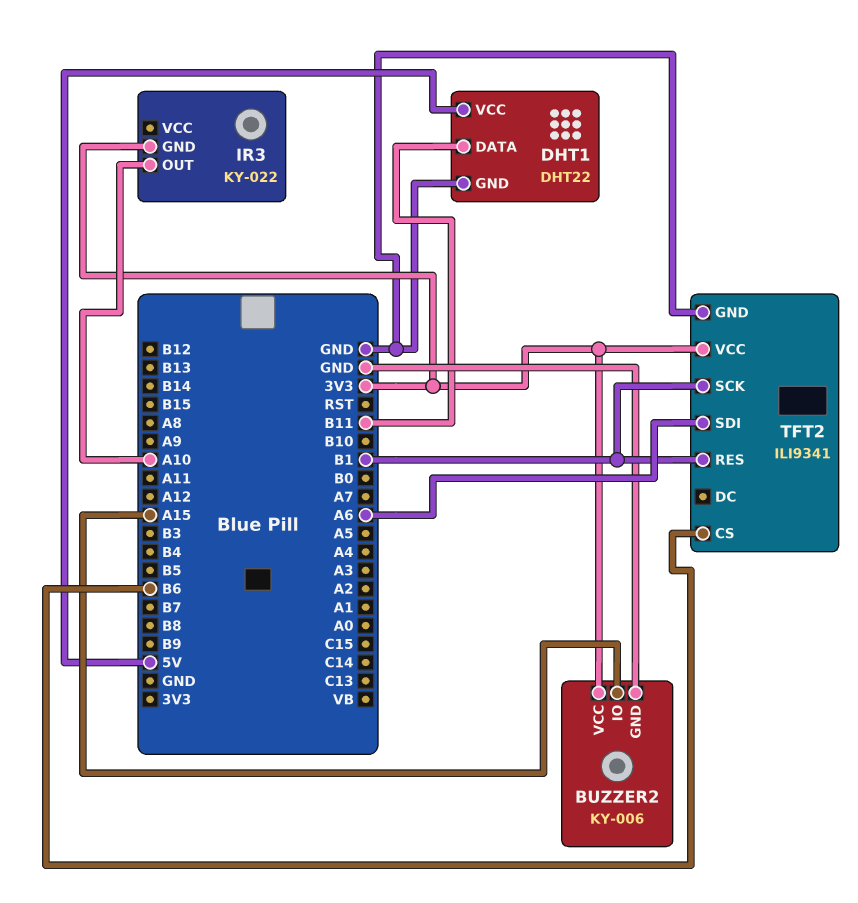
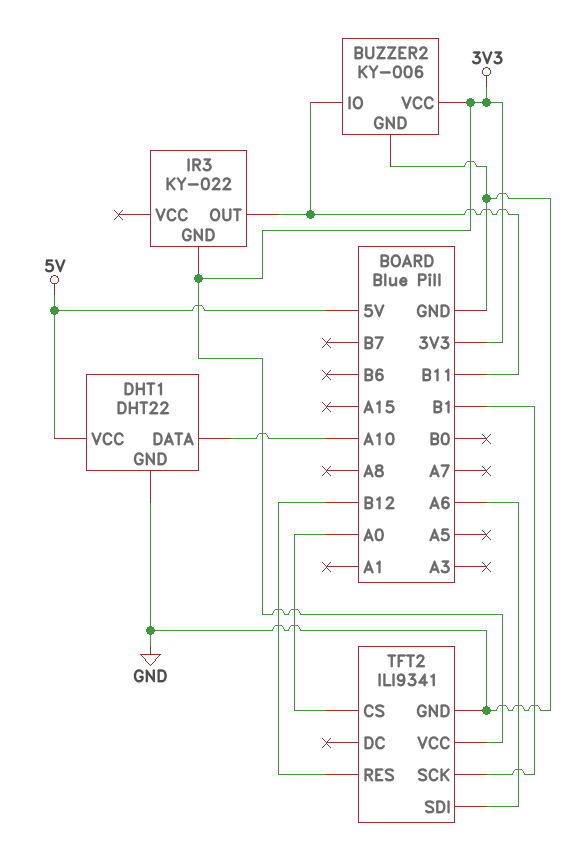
BUZZER2 pin IO: A15 -> B11
DHT1 pin DATA: B11 -> A10
IR3 pin OUT: A10 -> B11
TFT2 pin CS: B6 -> A0
TFT2 pin RES: B1 -> B12

